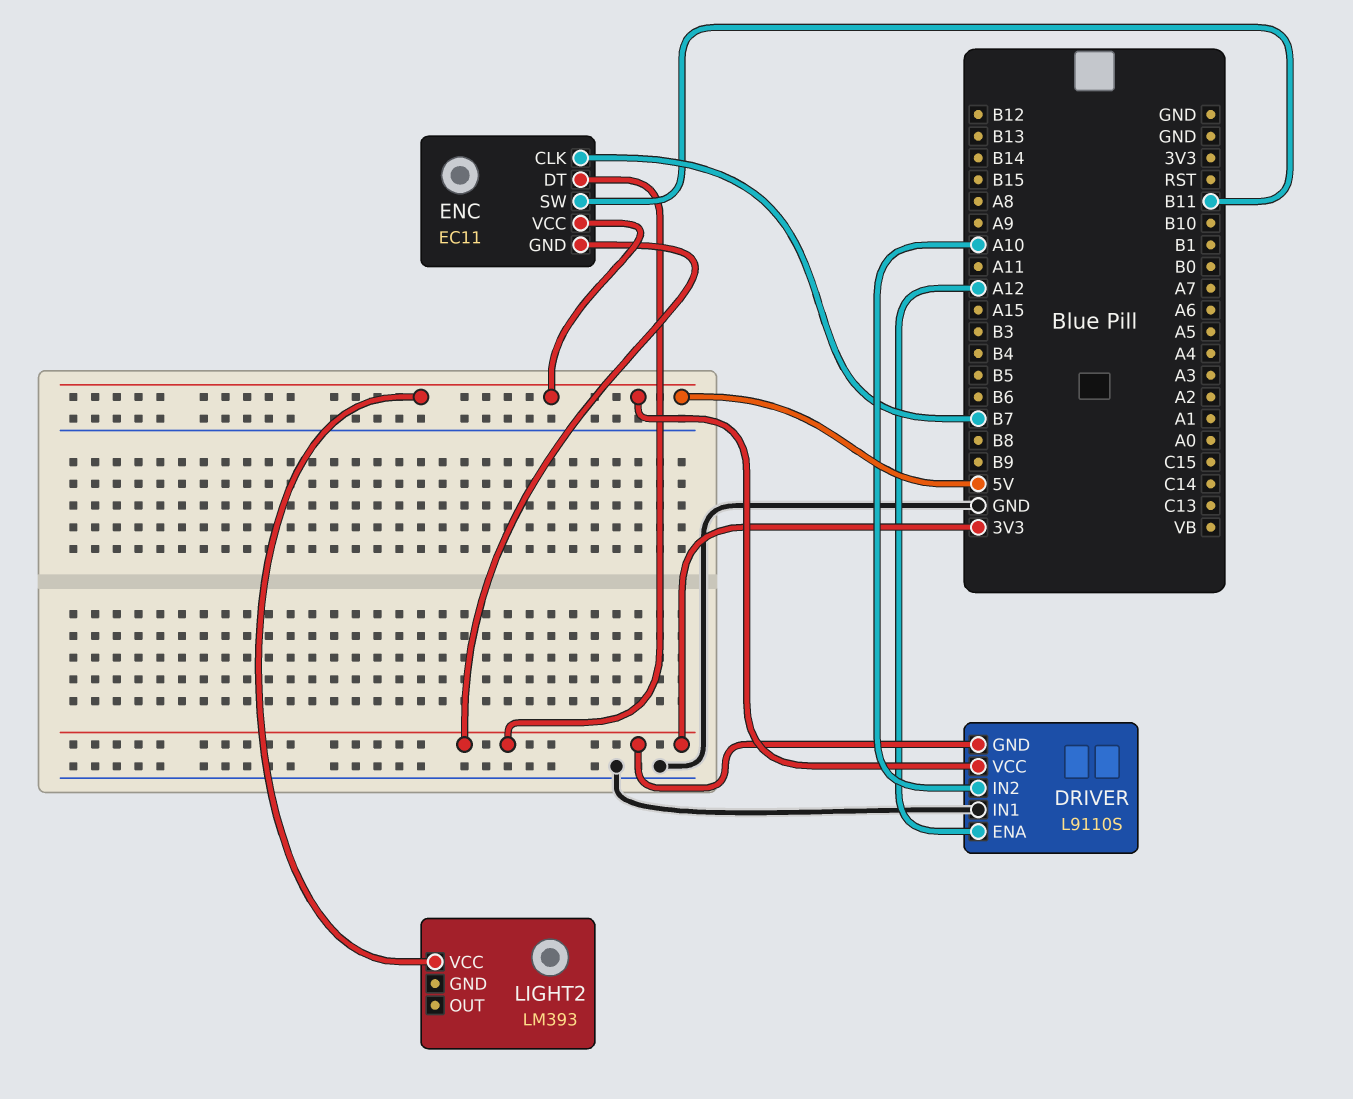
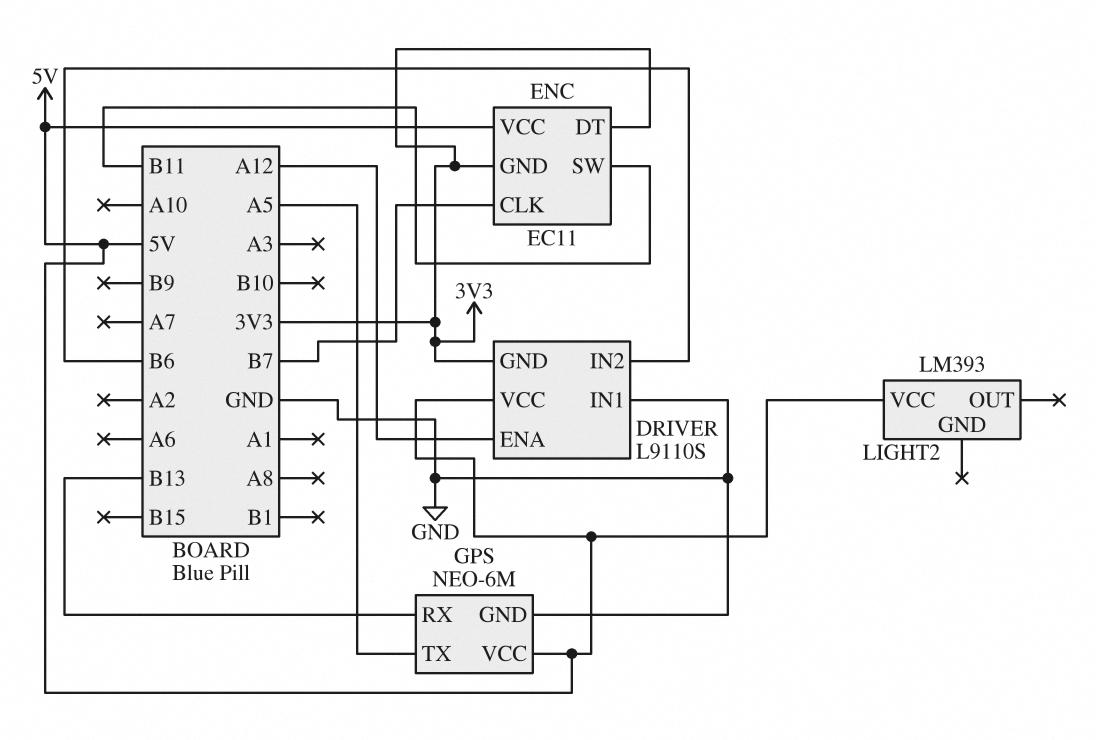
DRIVER pin IN2: A10 -> B6
GPS: none -> NEO-6M
GPS pin GND: none -> GND
GPS pin RX: none -> B13
GPS pin TX: none -> A5
GPS pin VCC: none -> 5V

